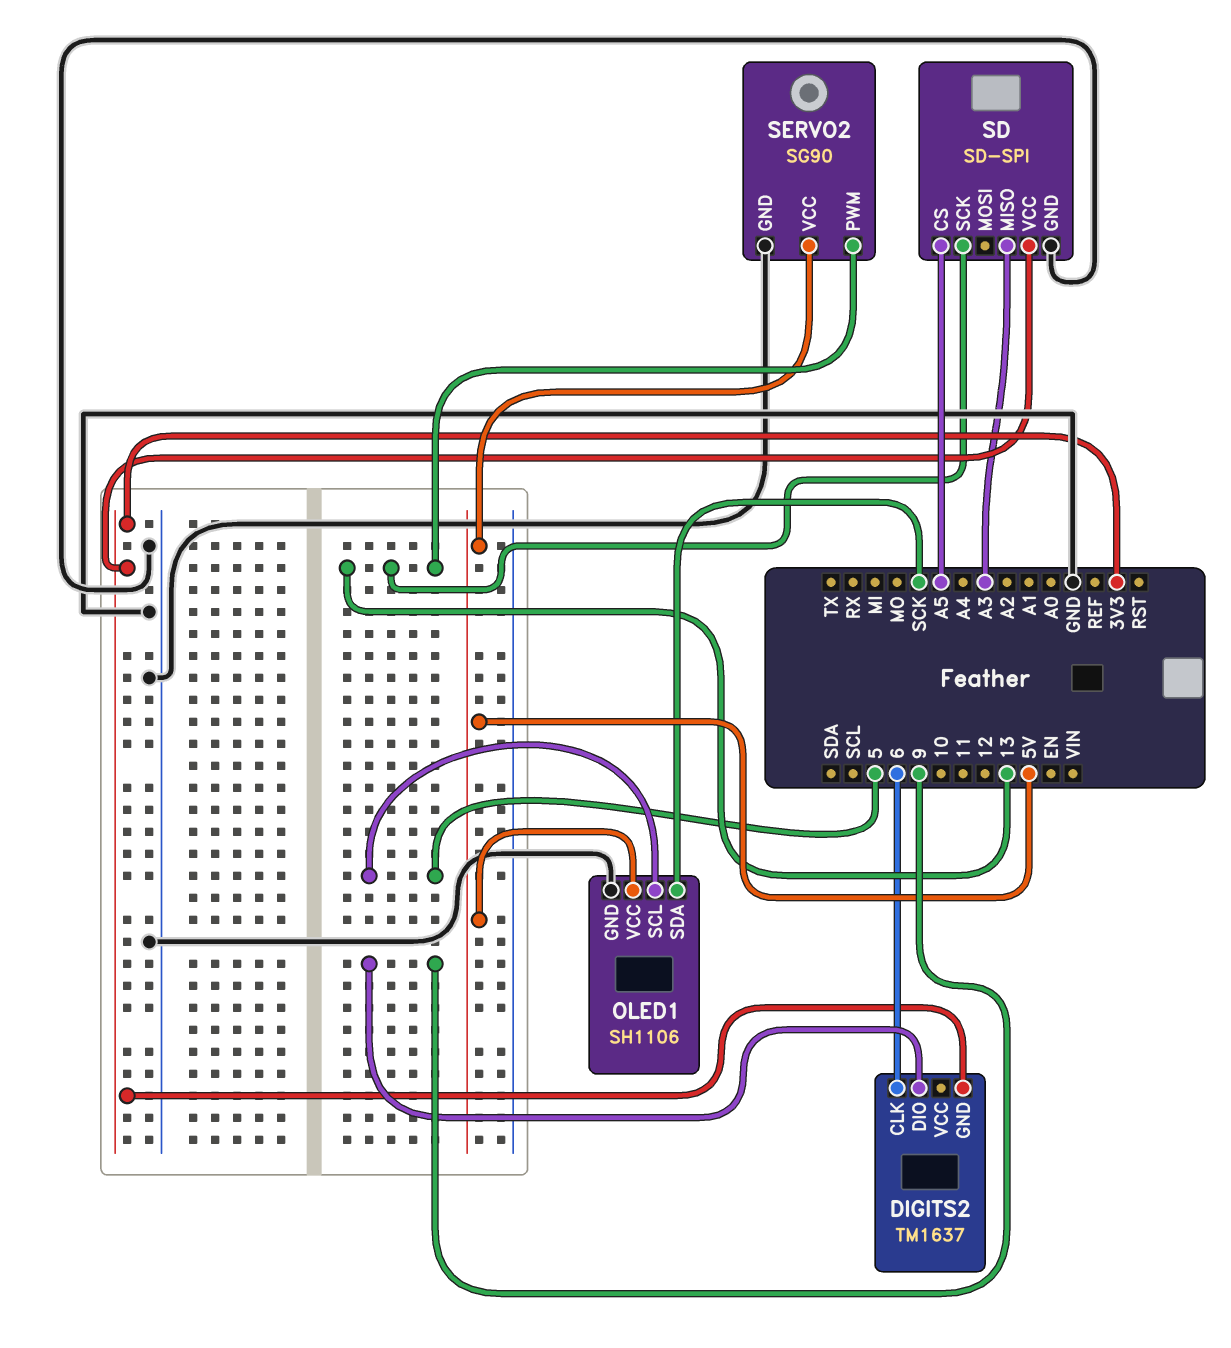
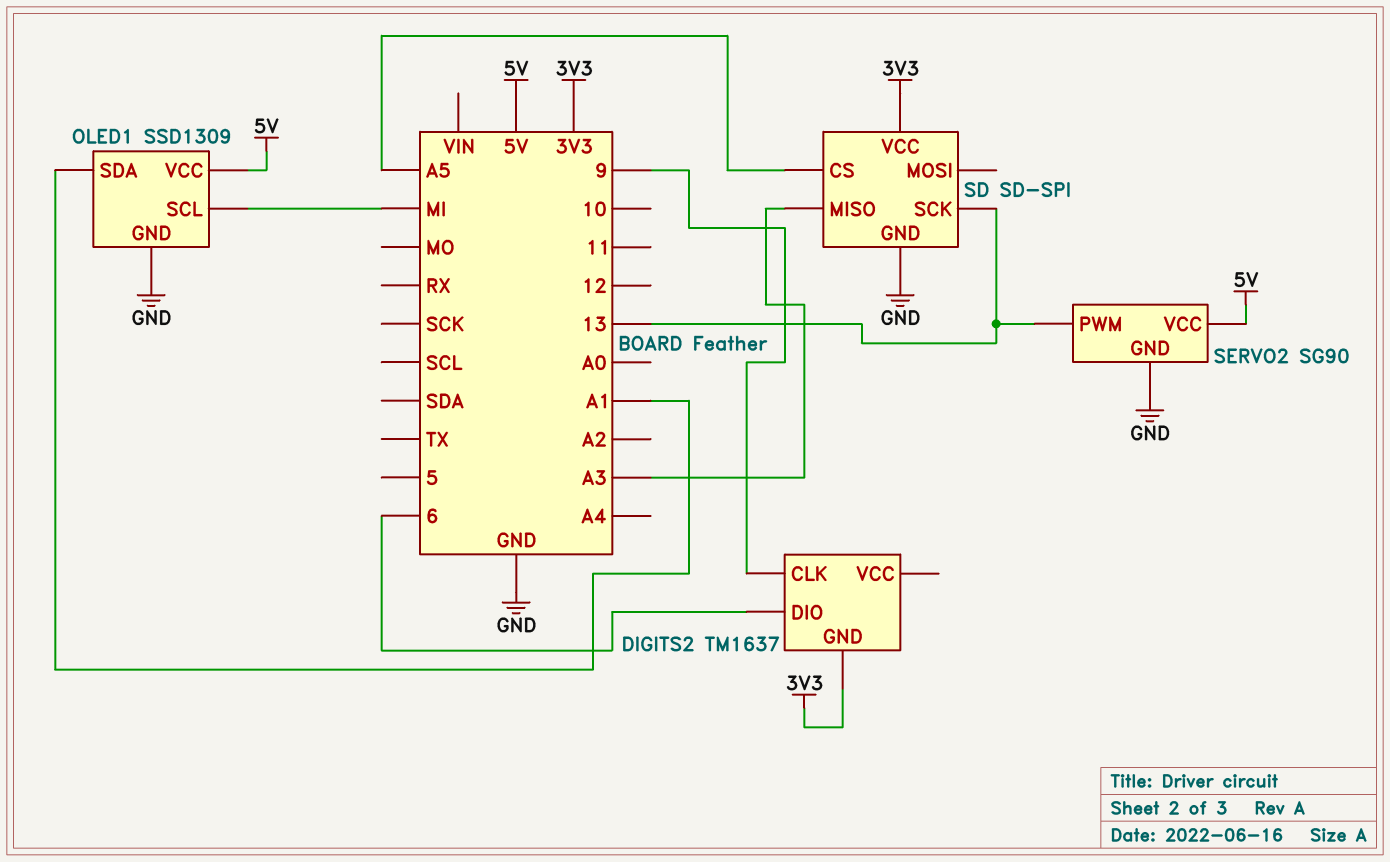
DIGITS2 pin CLK: 6 -> 9
DIGITS2 pin DIO: 9 -> 6
OLED1: SH1106 -> SSD1309
OLED1 pin SCL: 5 -> MI
OLED1 pin SDA: SCK -> A1

